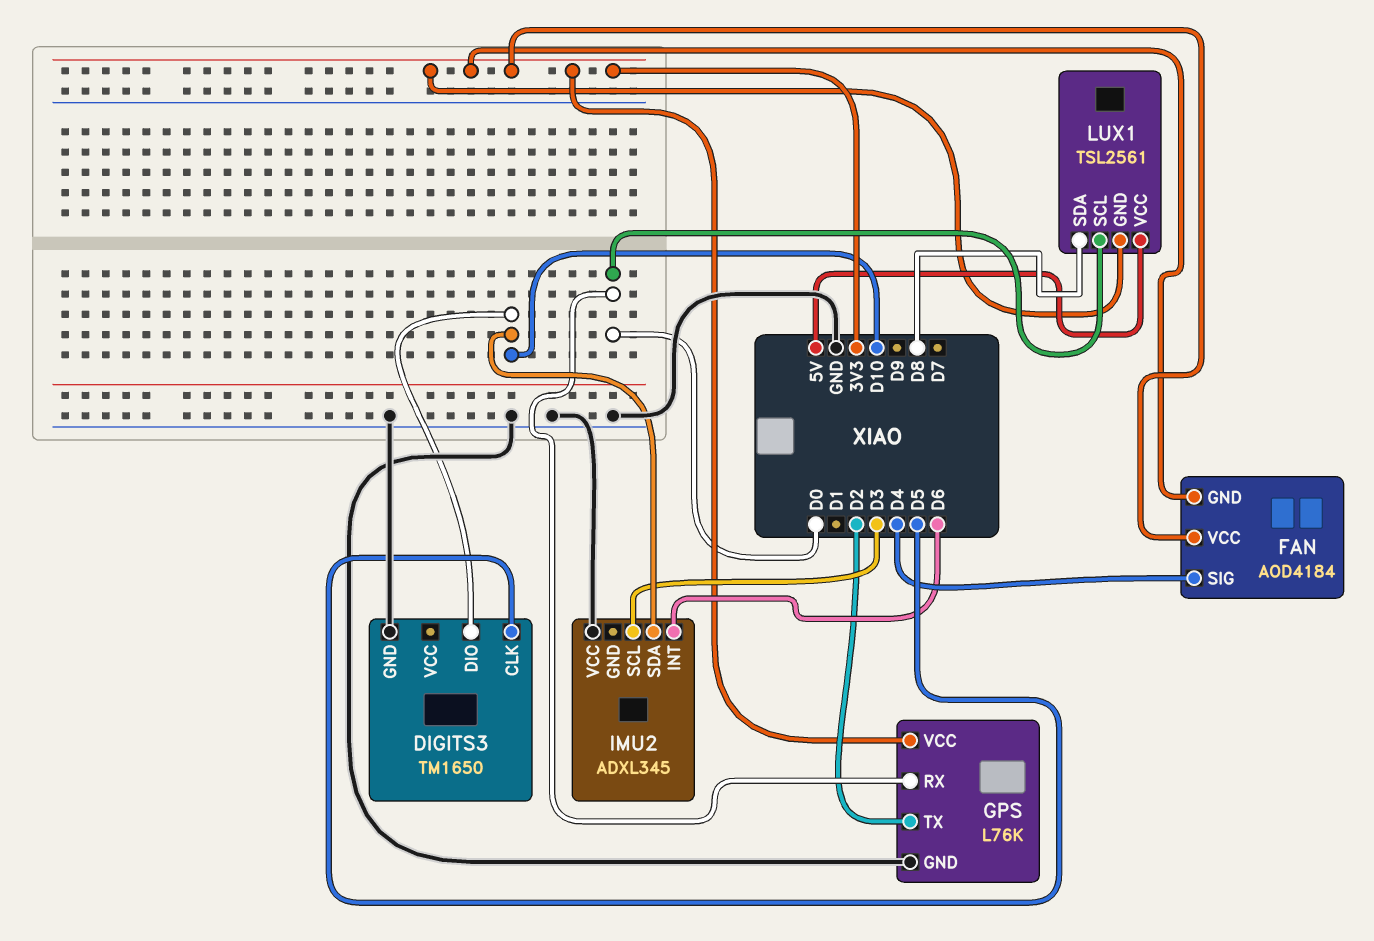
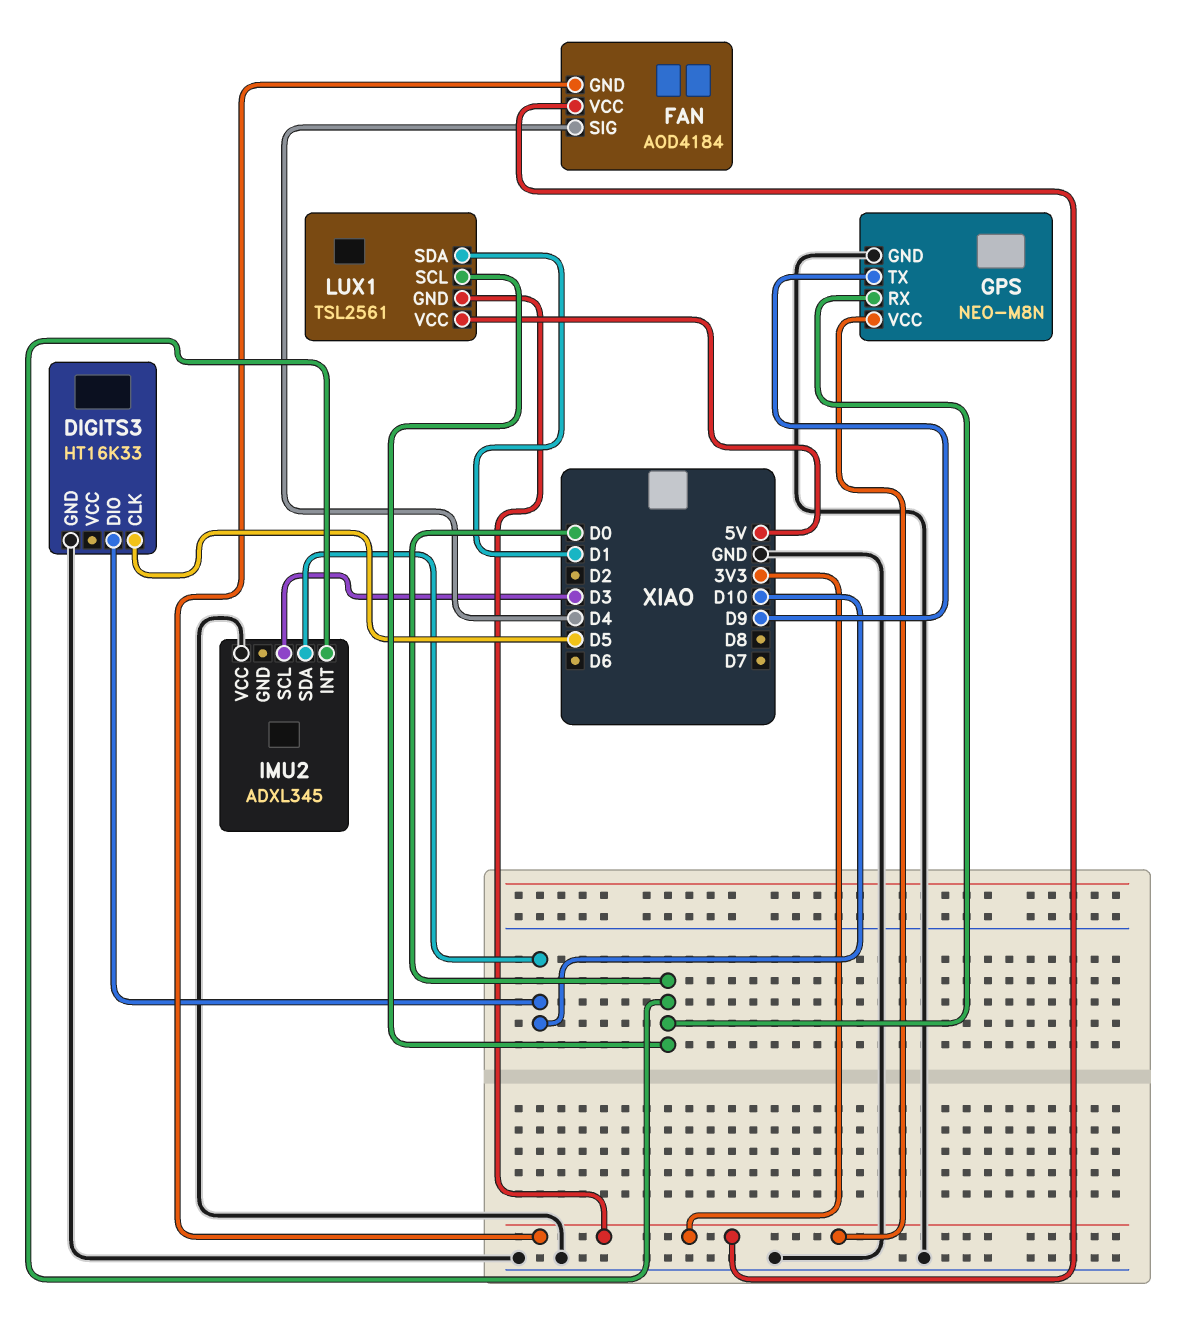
DIGITS3: TM1650 -> HT16K33
GPS: L76K -> NEO-M8N
GPS pin TX: D2 -> D9
IMU2 pin INT: D6 -> D0
LUX1 pin SDA: D8 -> D1

